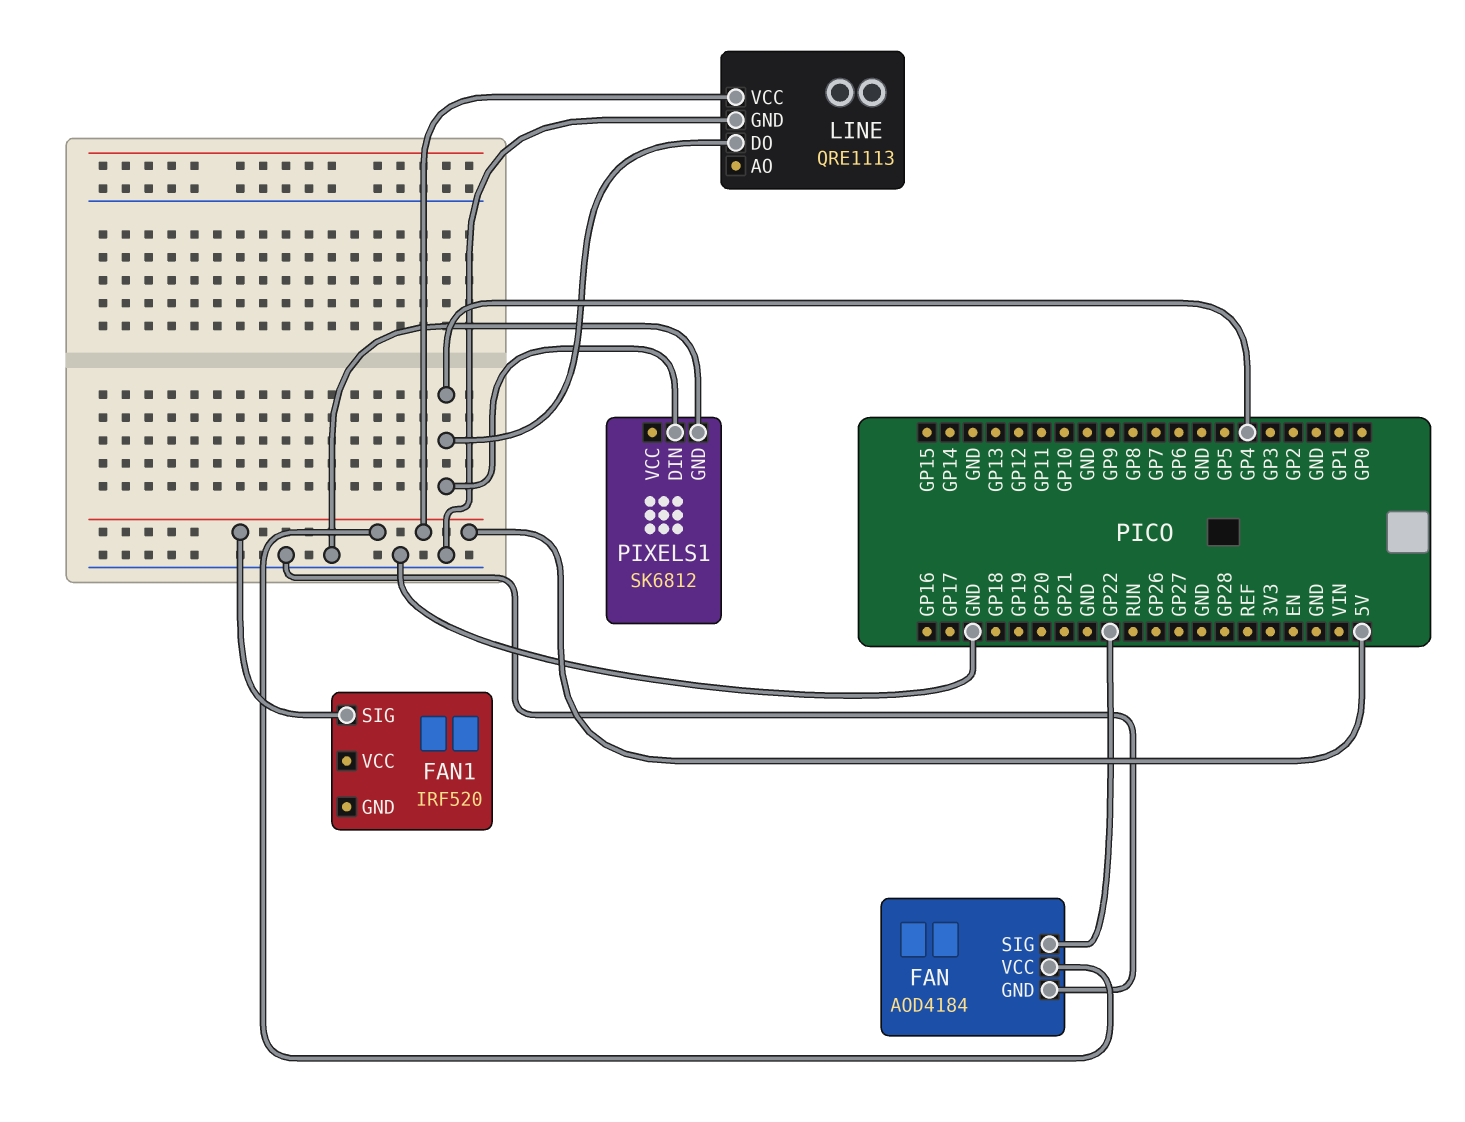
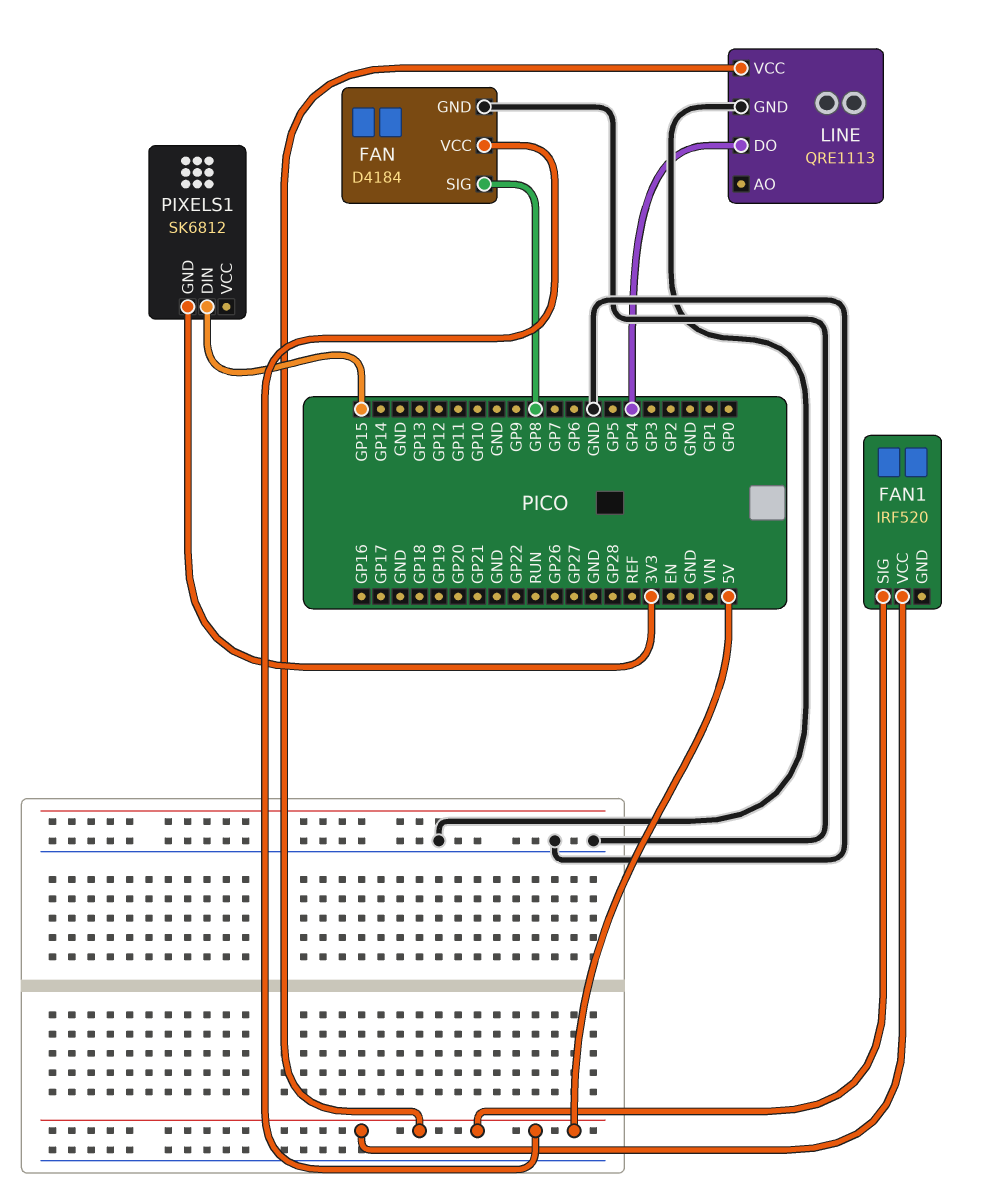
FAN: AOD4184 -> D4184
FAN pin SIG: GP22 -> GP8
FAN1 pin VCC: none -> 5V
PIXELS1 pin DIN: GP4 -> GP15
PIXELS1 pin GND: GND -> 3V3

